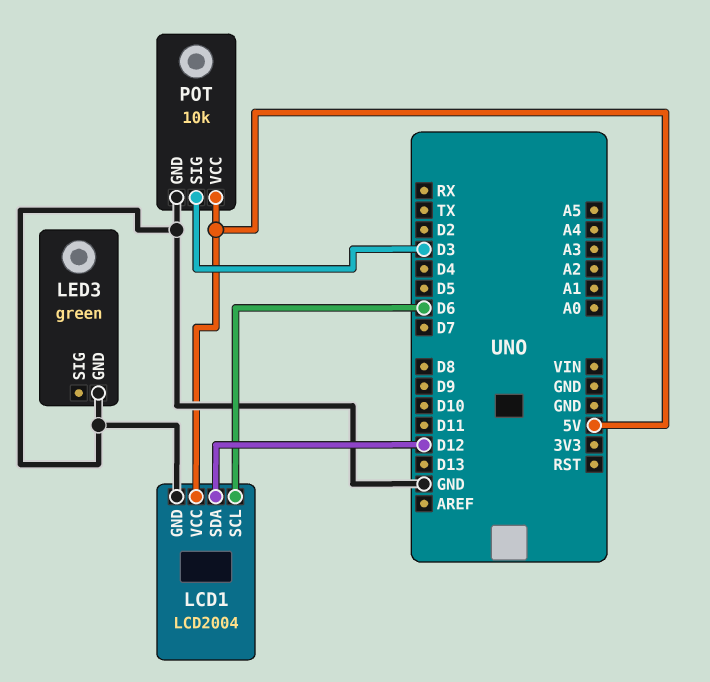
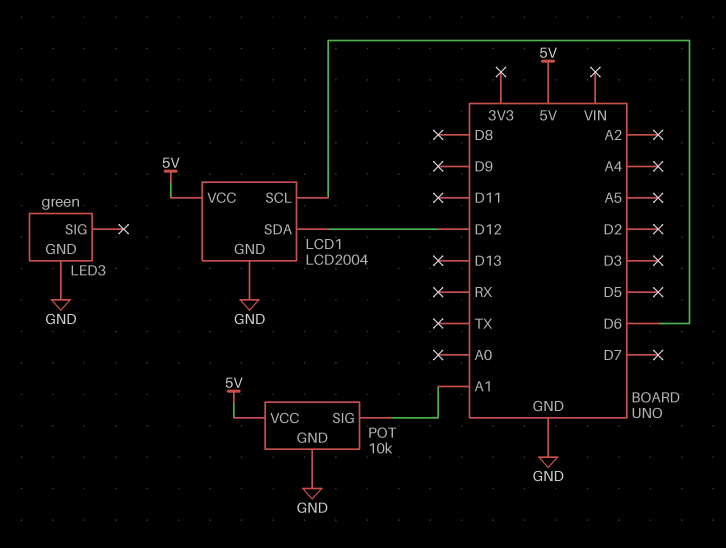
POT pin SIG: D3 -> A1

